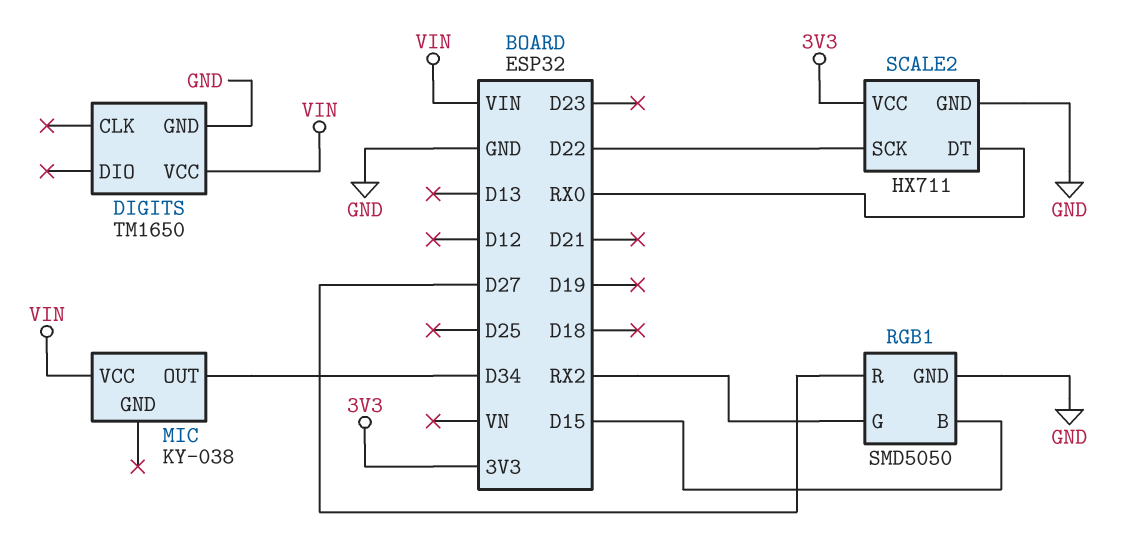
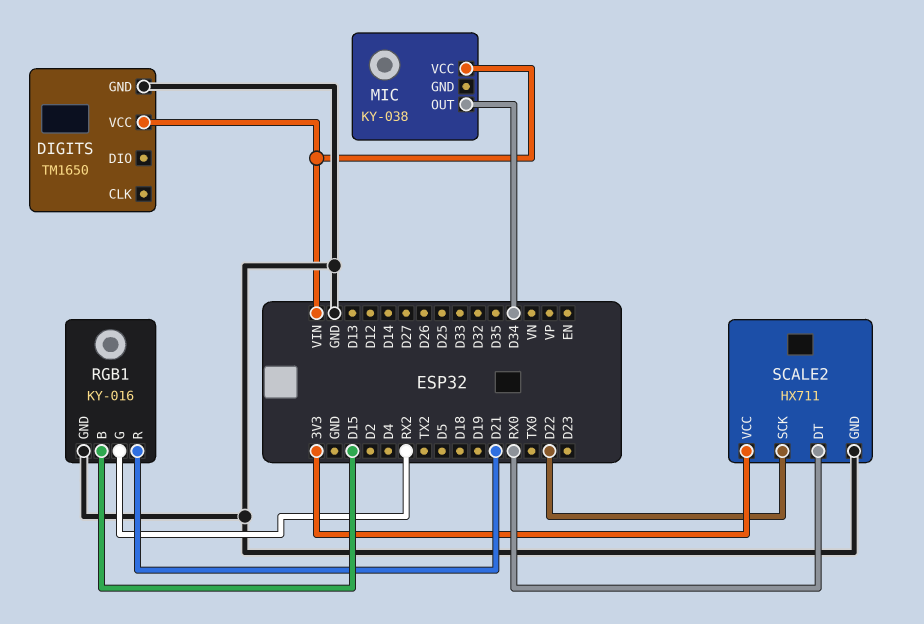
RGB1: SMD5050 -> KY-016
RGB1 pin R: D27 -> D21

